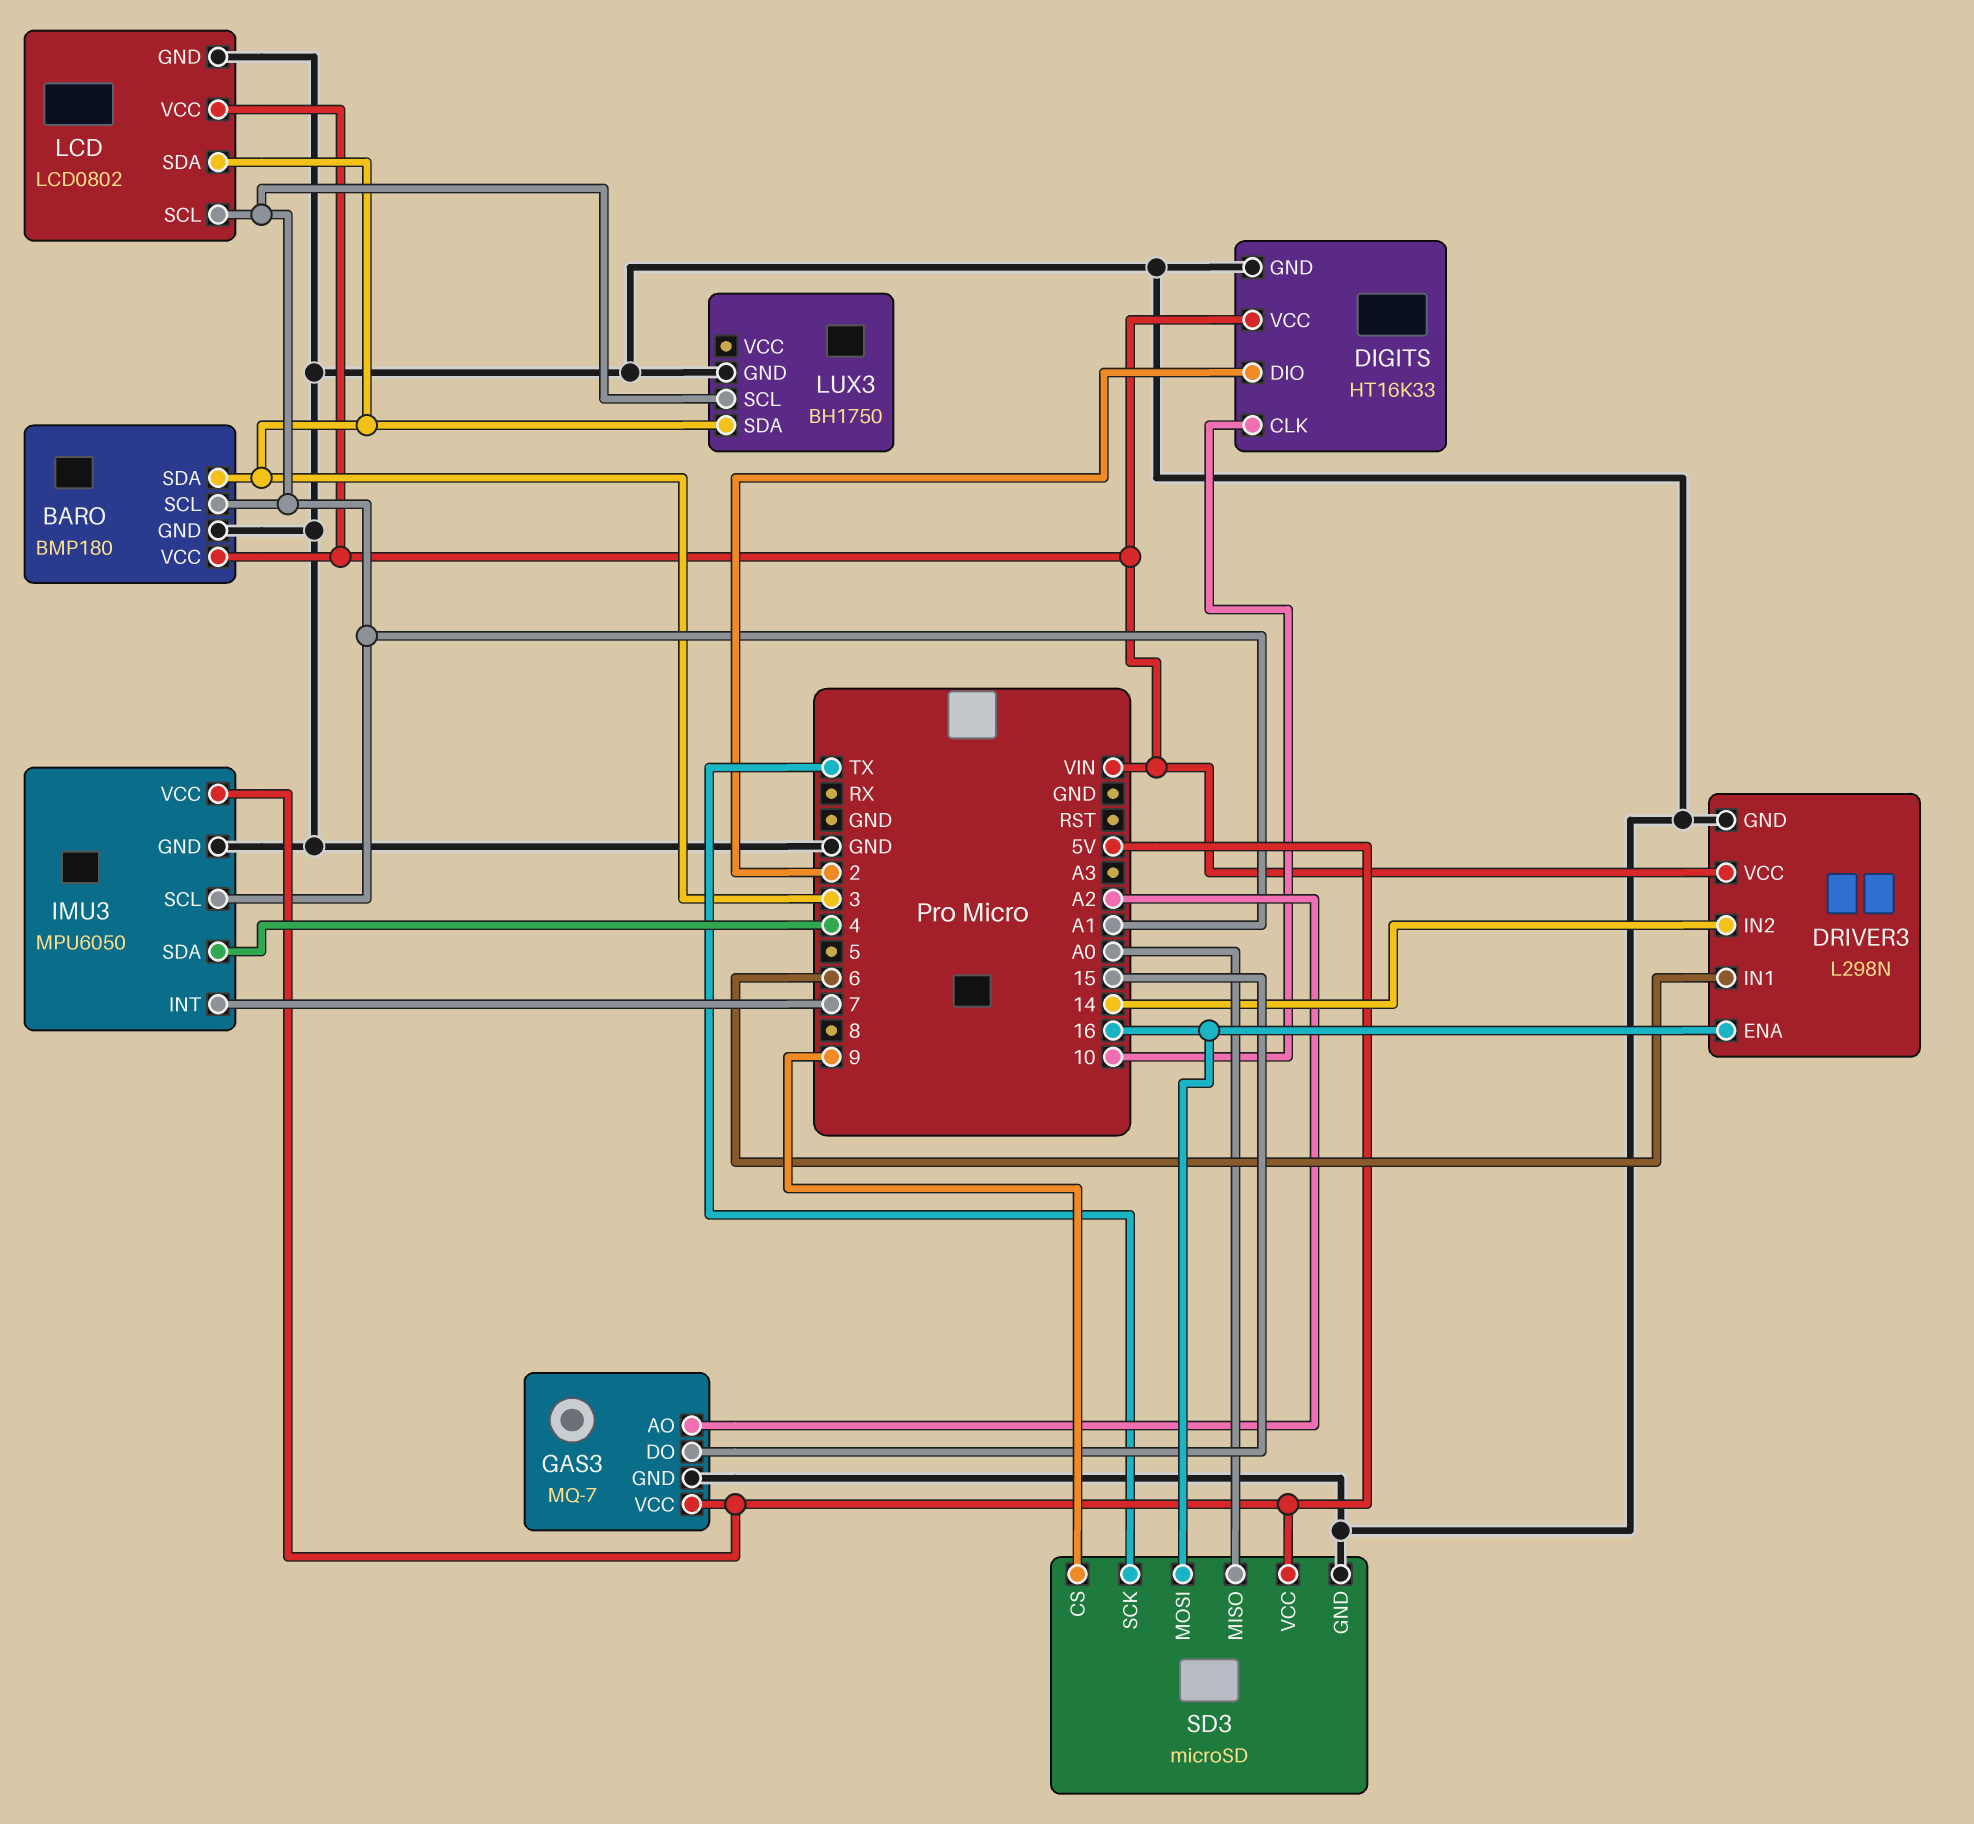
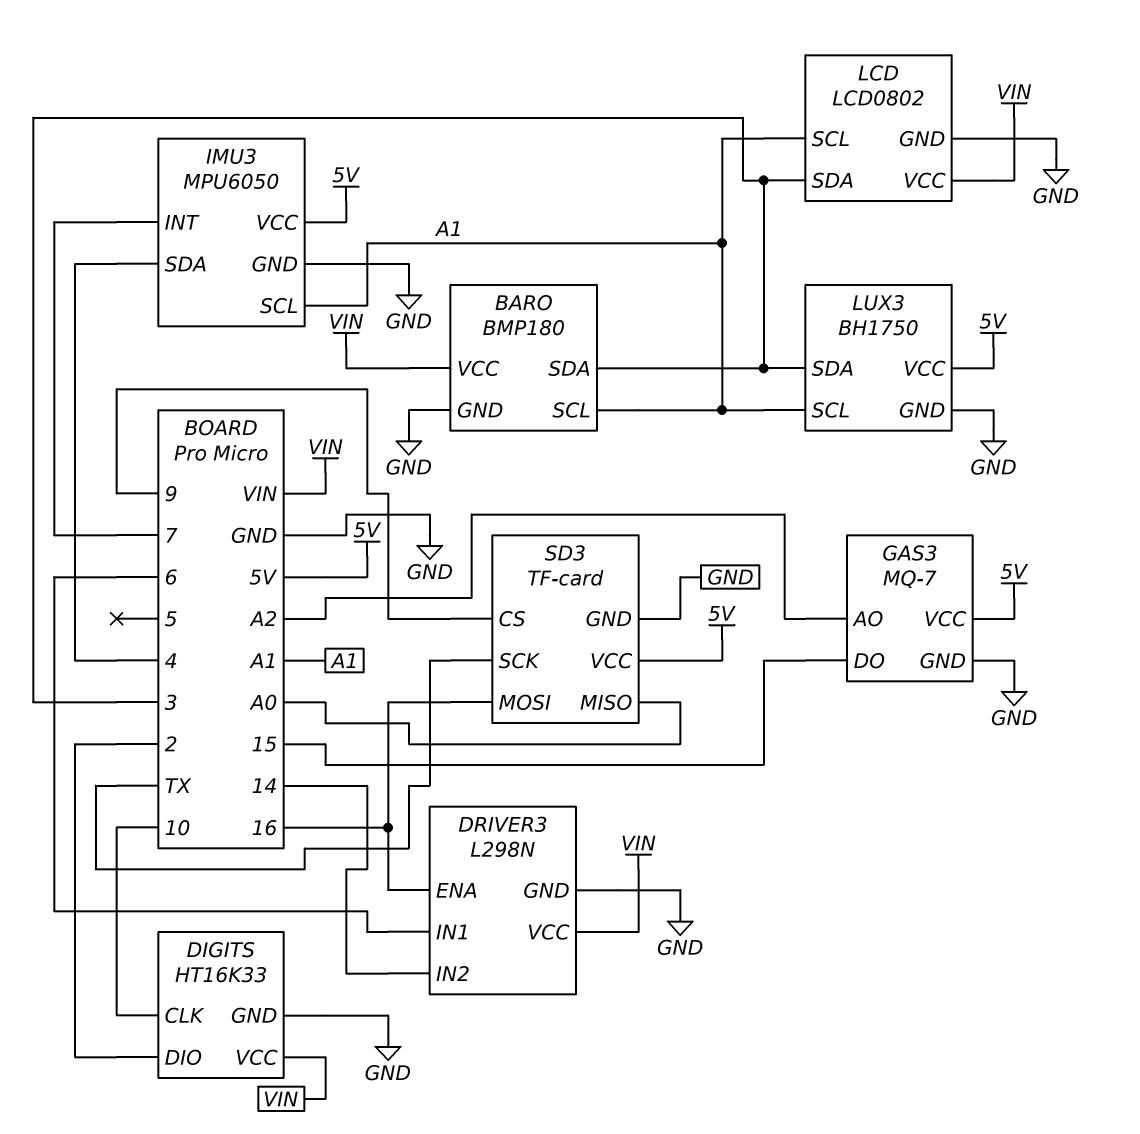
LUX3 pin VCC: none -> 5V
SD3: microSD -> TF-card

